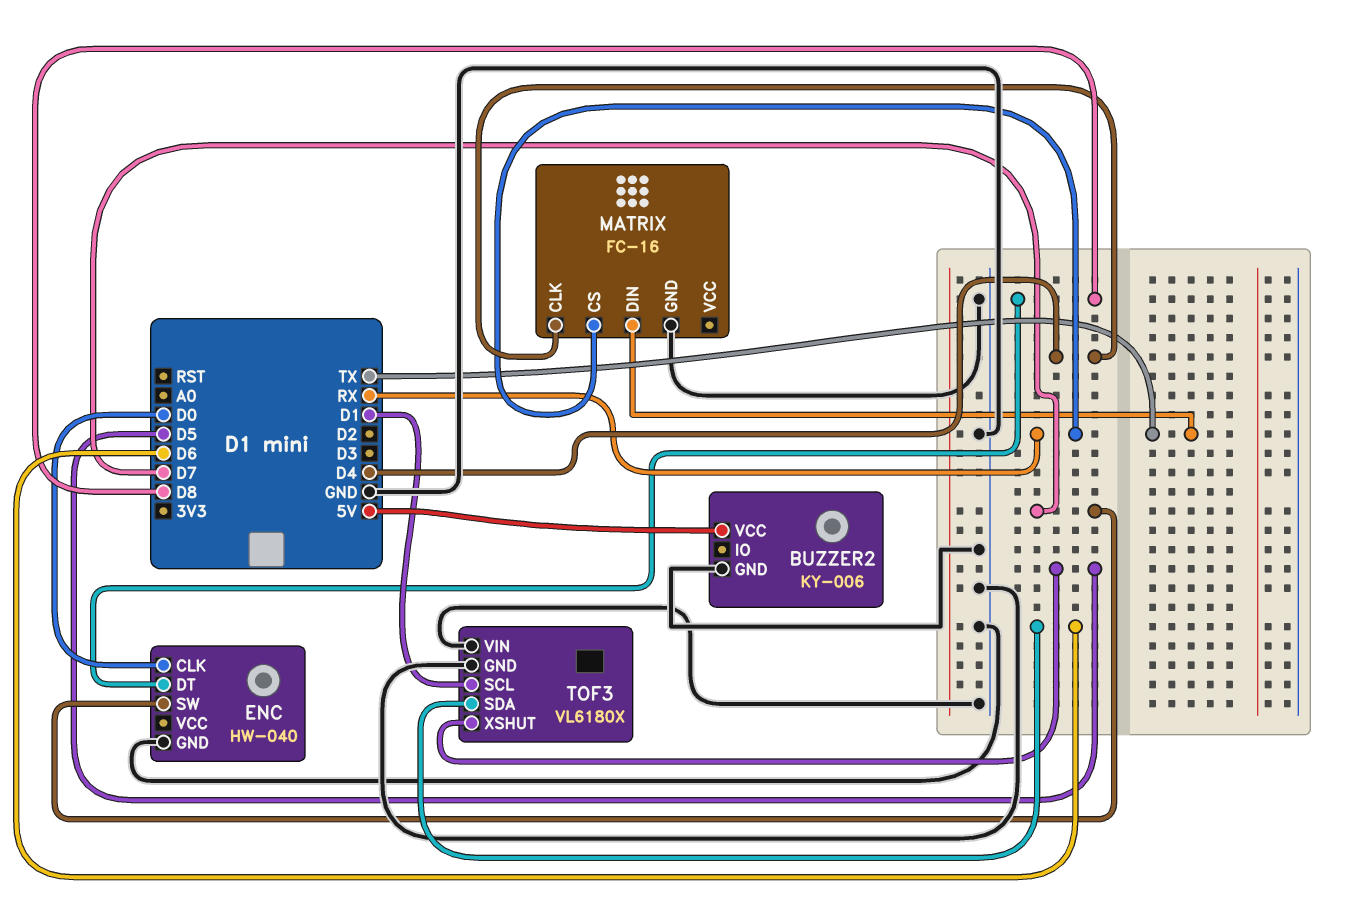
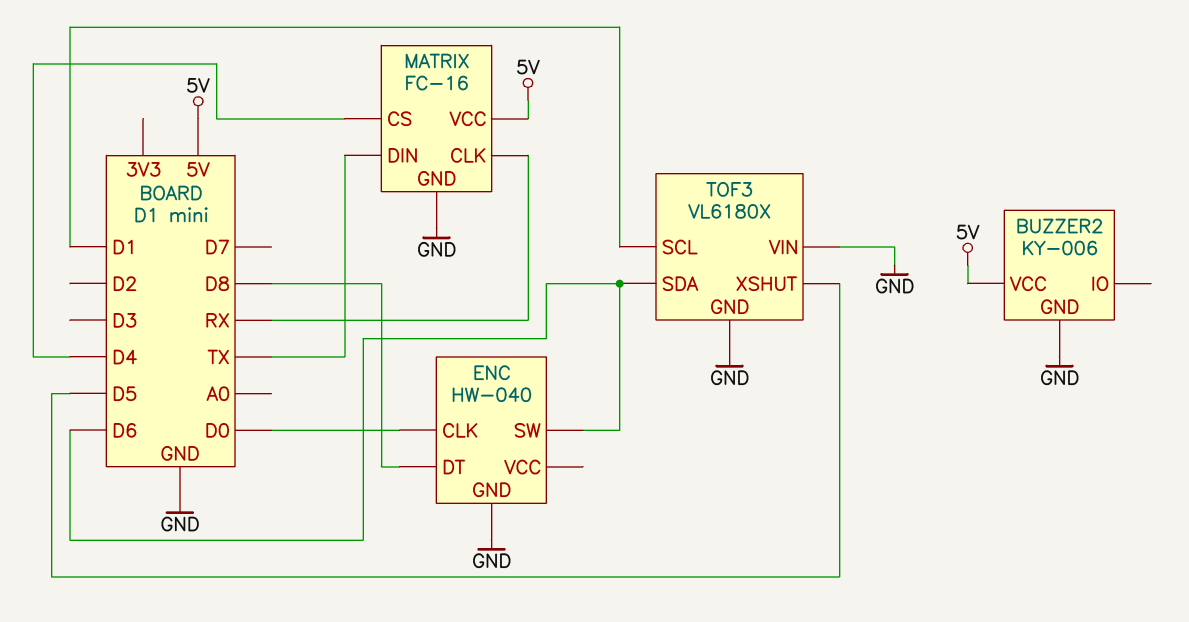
ENC pin SW: D7 -> D6
MATRIX pin CLK: D4 -> RX
MATRIX pin CS: RX -> D4
MATRIX pin VCC: none -> 5V

